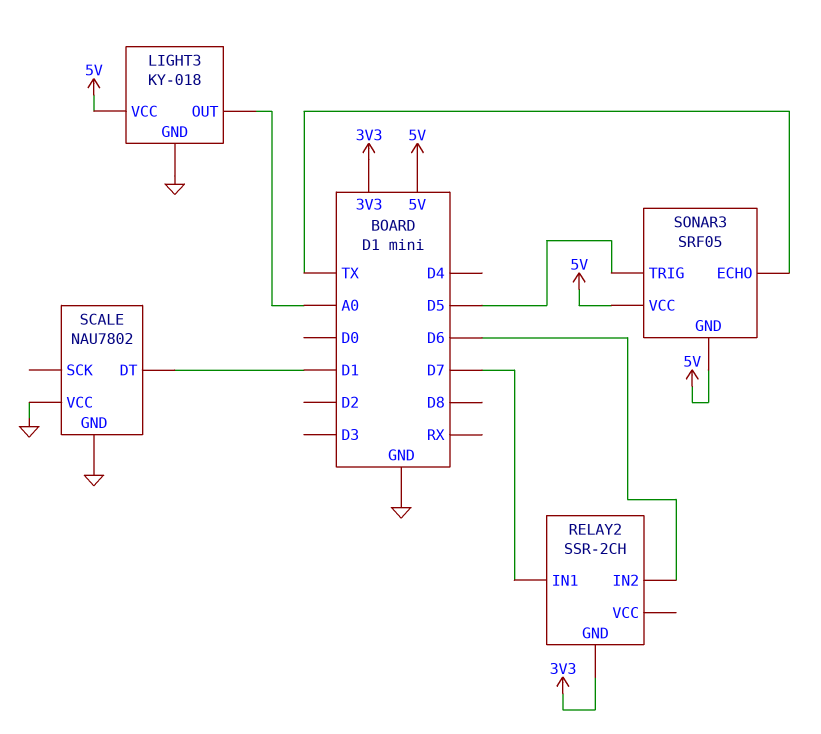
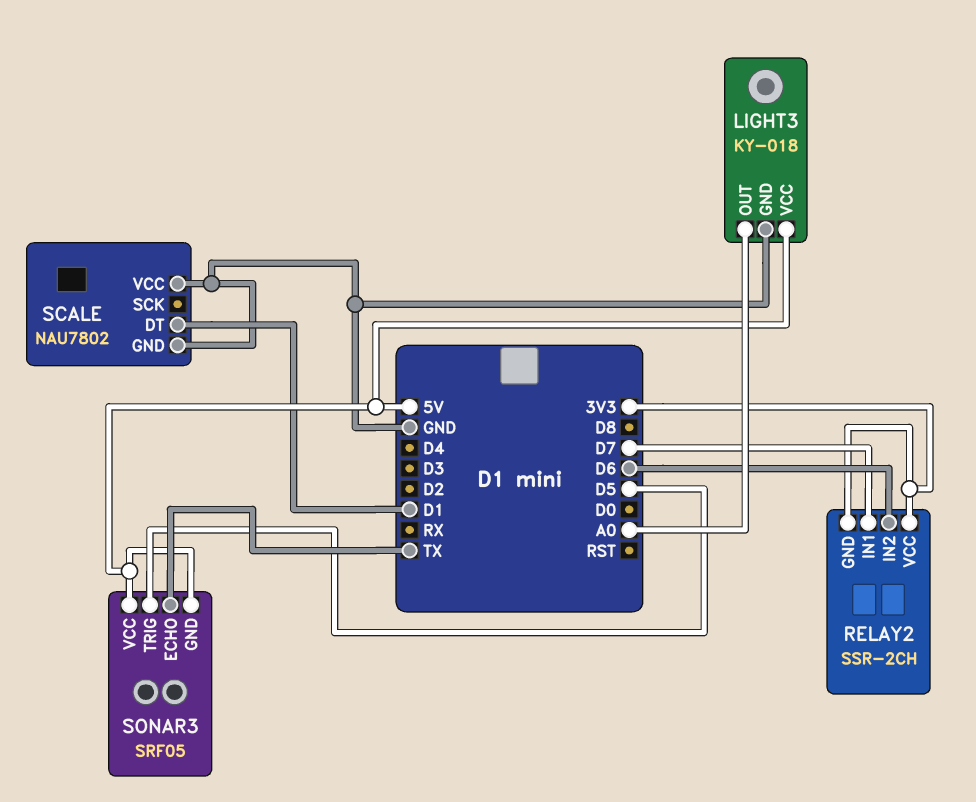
RELAY2 pin VCC: none -> 3V3

